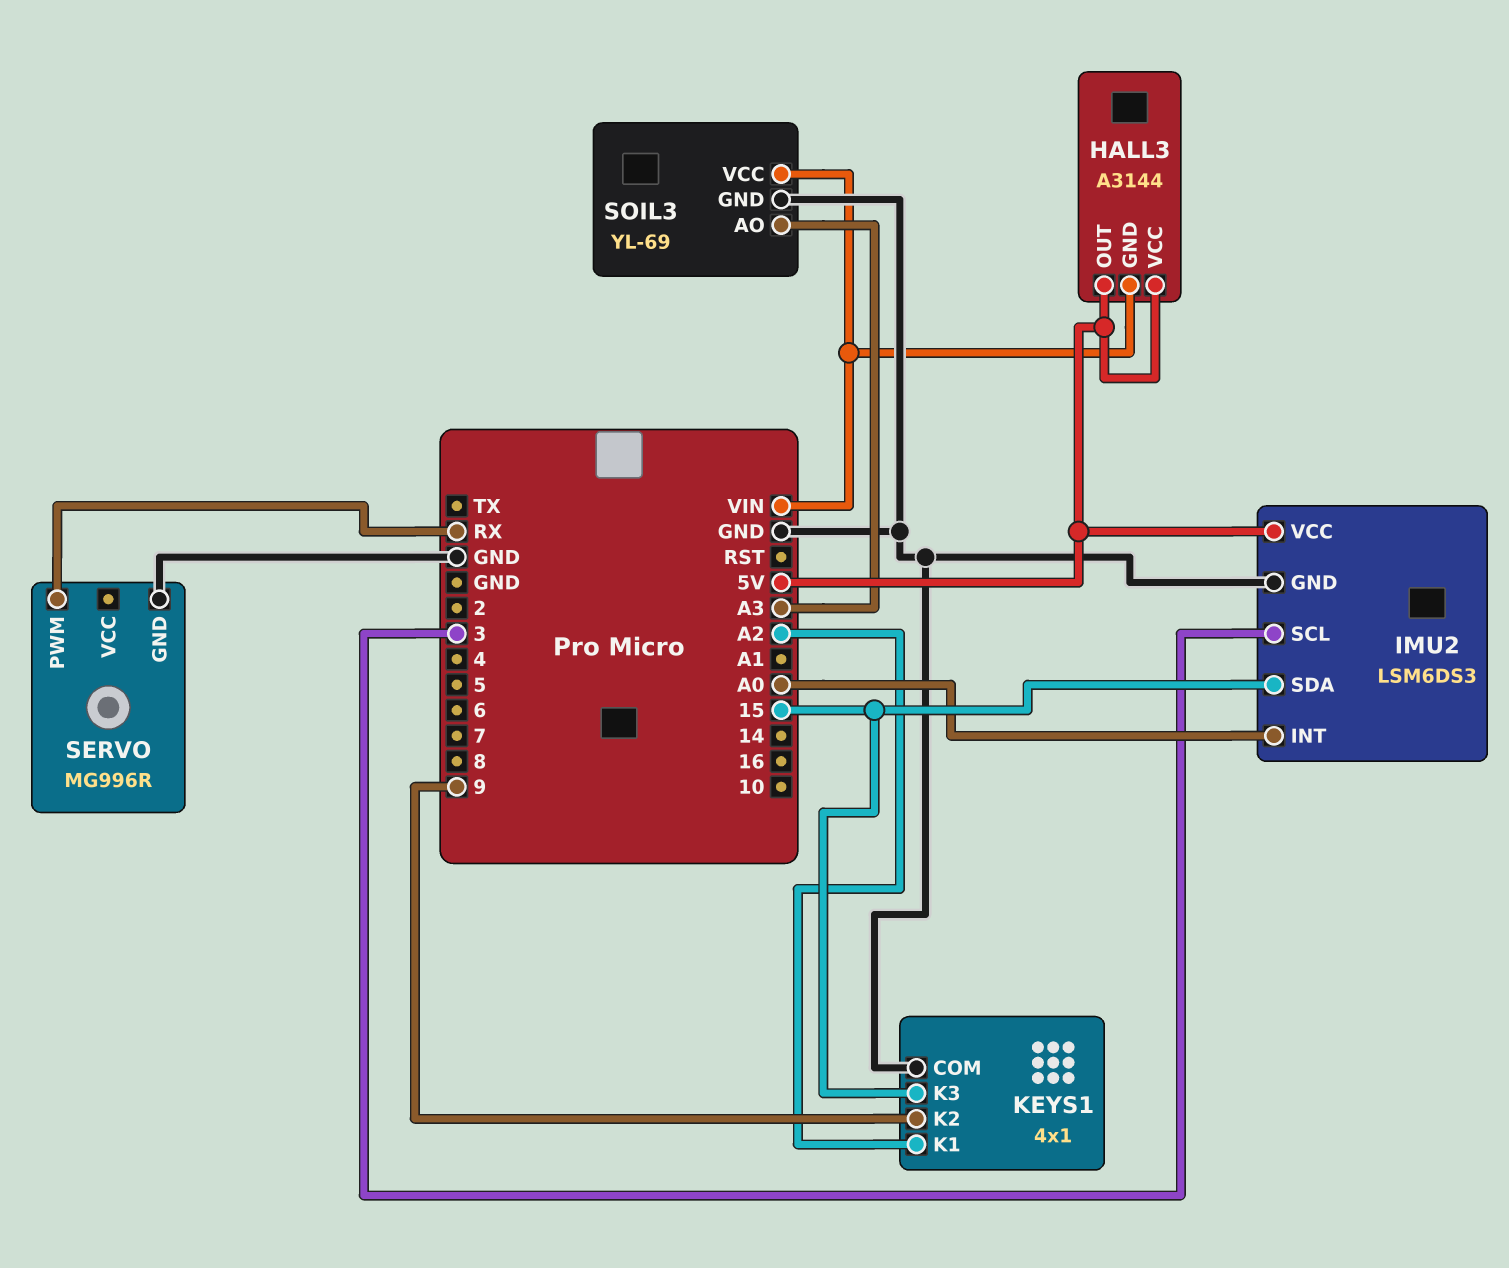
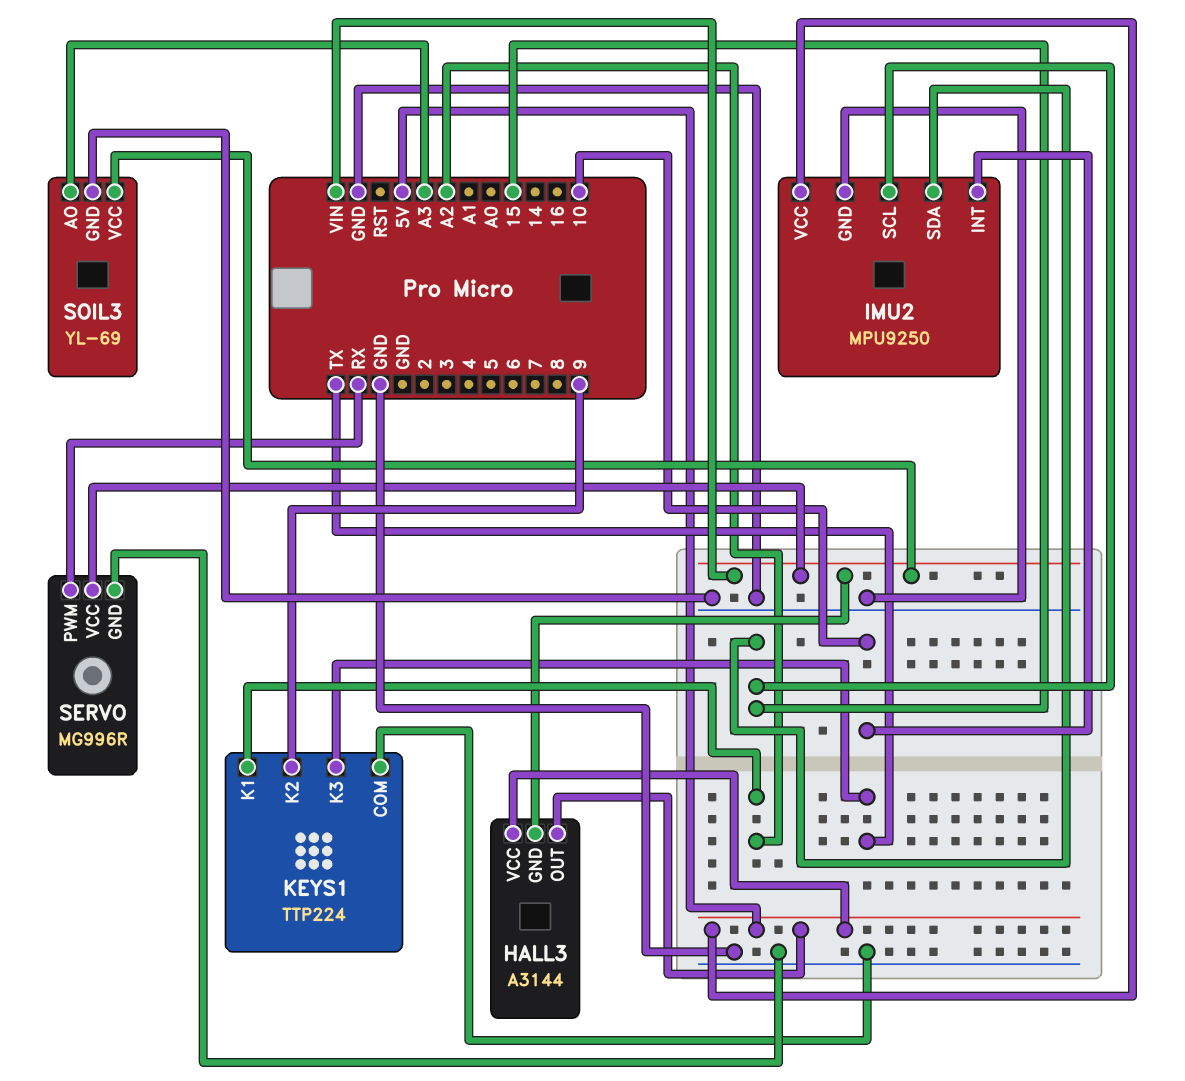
IMU2: LSM6DS3 -> MPU9250
IMU2 pin INT: A0 -> 10
IMU2 pin SCL: 3 -> 15
KEYS1: 4x1 -> TTP224
KEYS1 pin K3: 15 -> TX
SERVO pin VCC: none -> VIN

